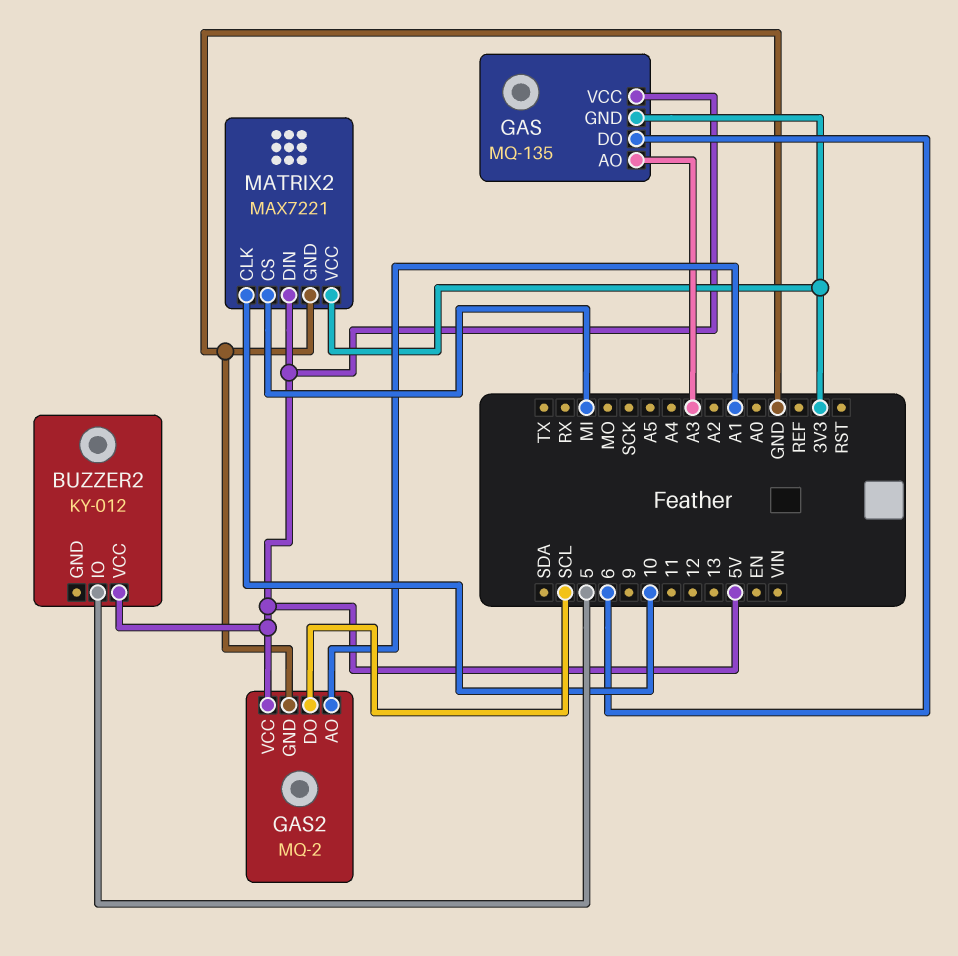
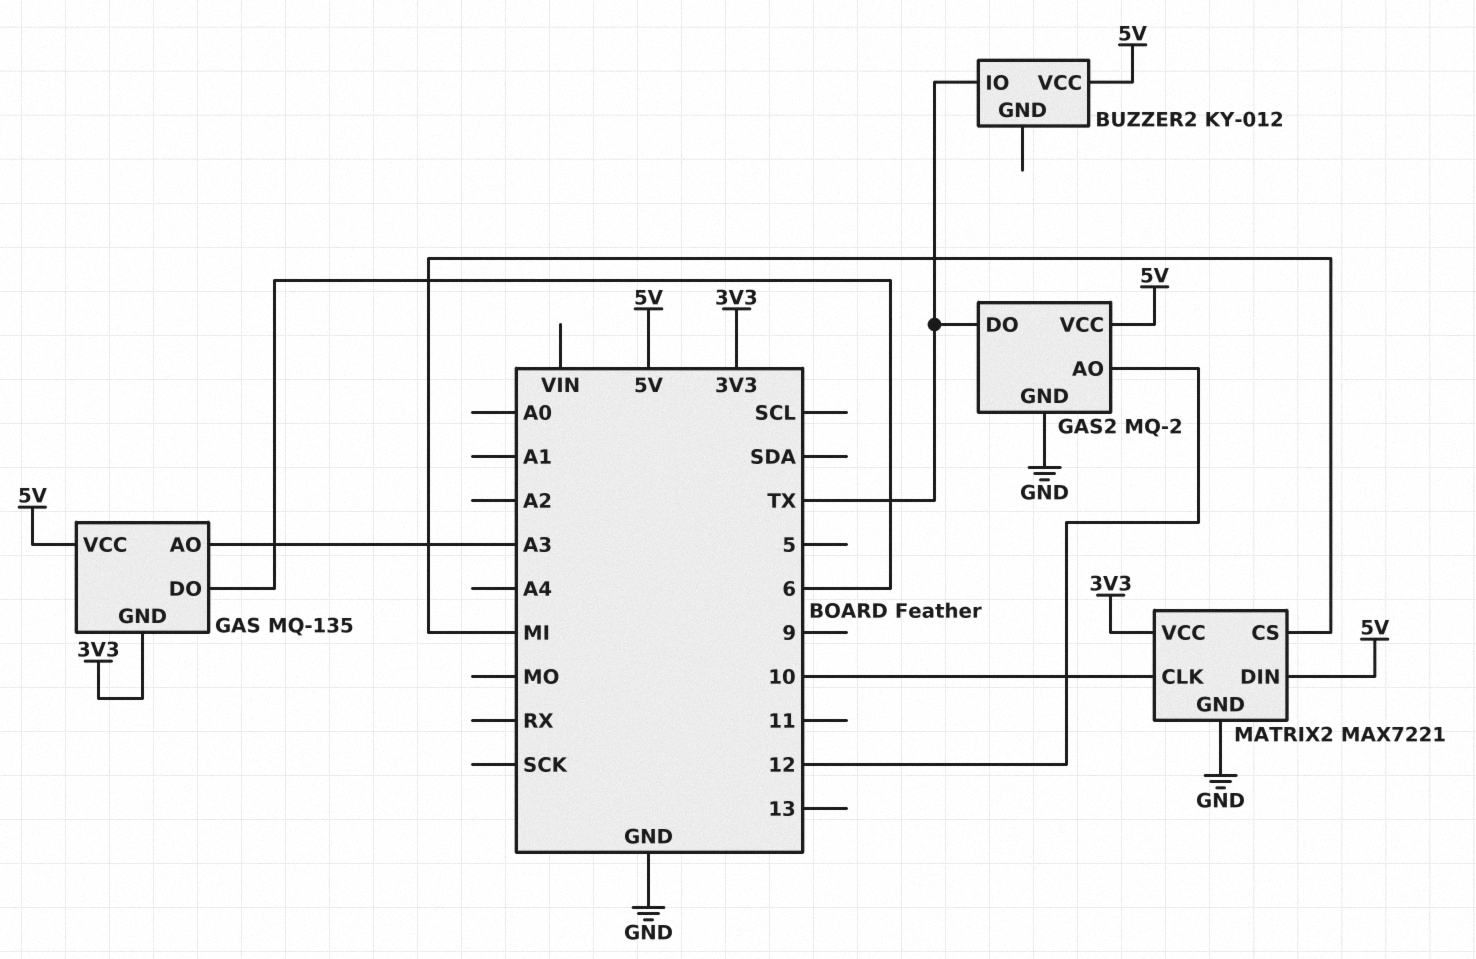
BUZZER2 pin IO: 5 -> TX
GAS2 pin AO: A1 -> 12
GAS2 pin DO: SCL -> TX

